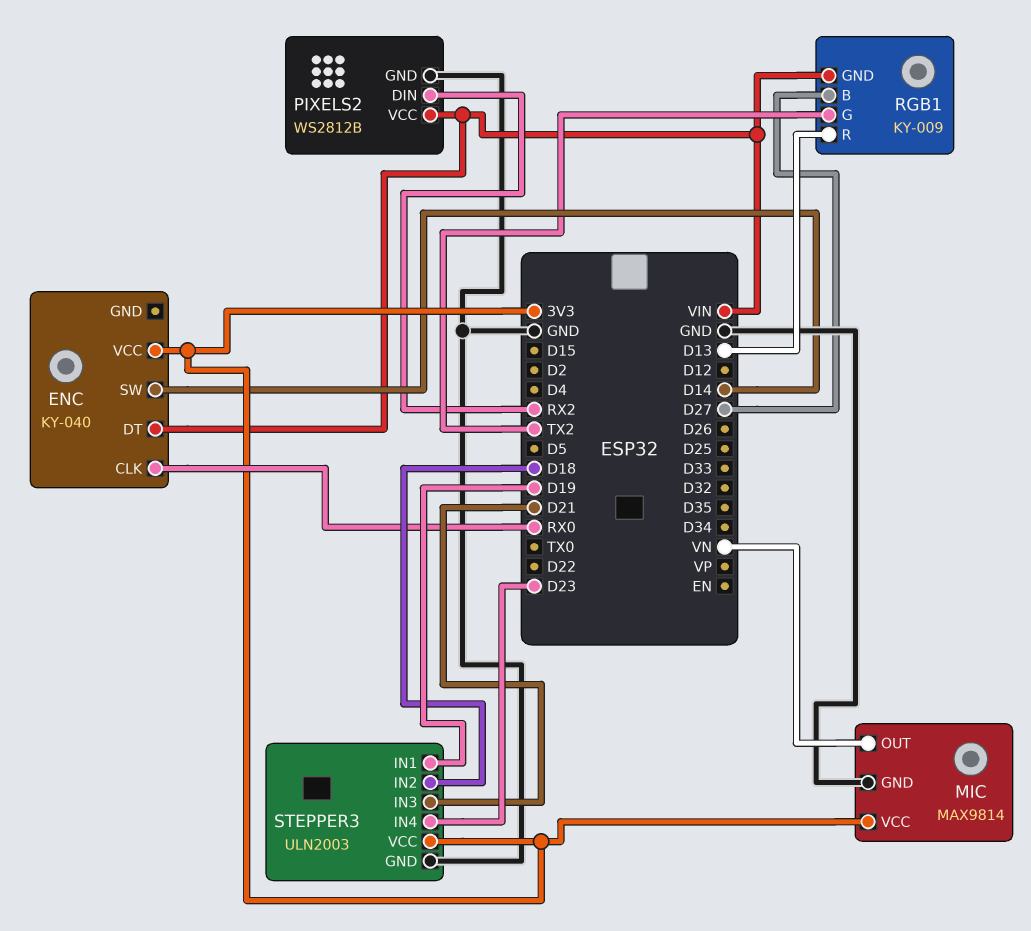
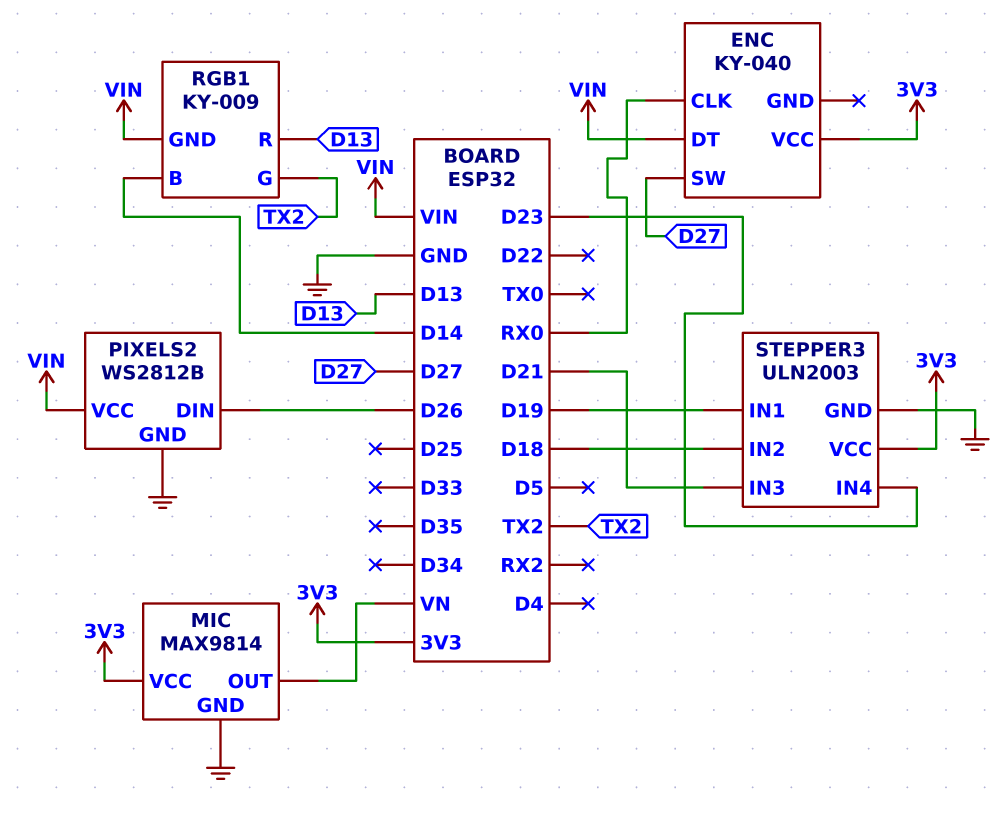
ENC pin SW: D14 -> D27
PIXELS2 pin DIN: RX2 -> D26
RGB1 pin B: D27 -> D14

